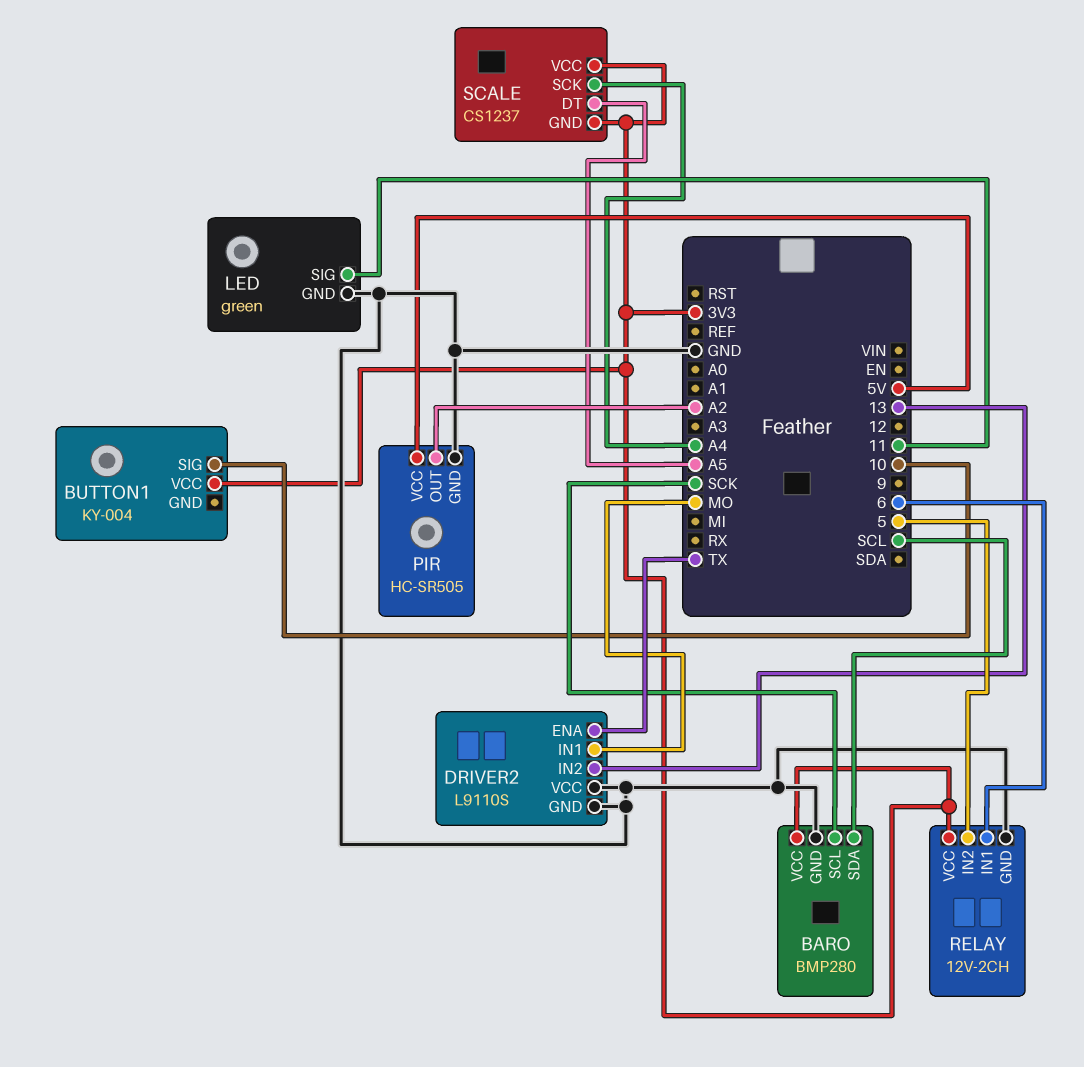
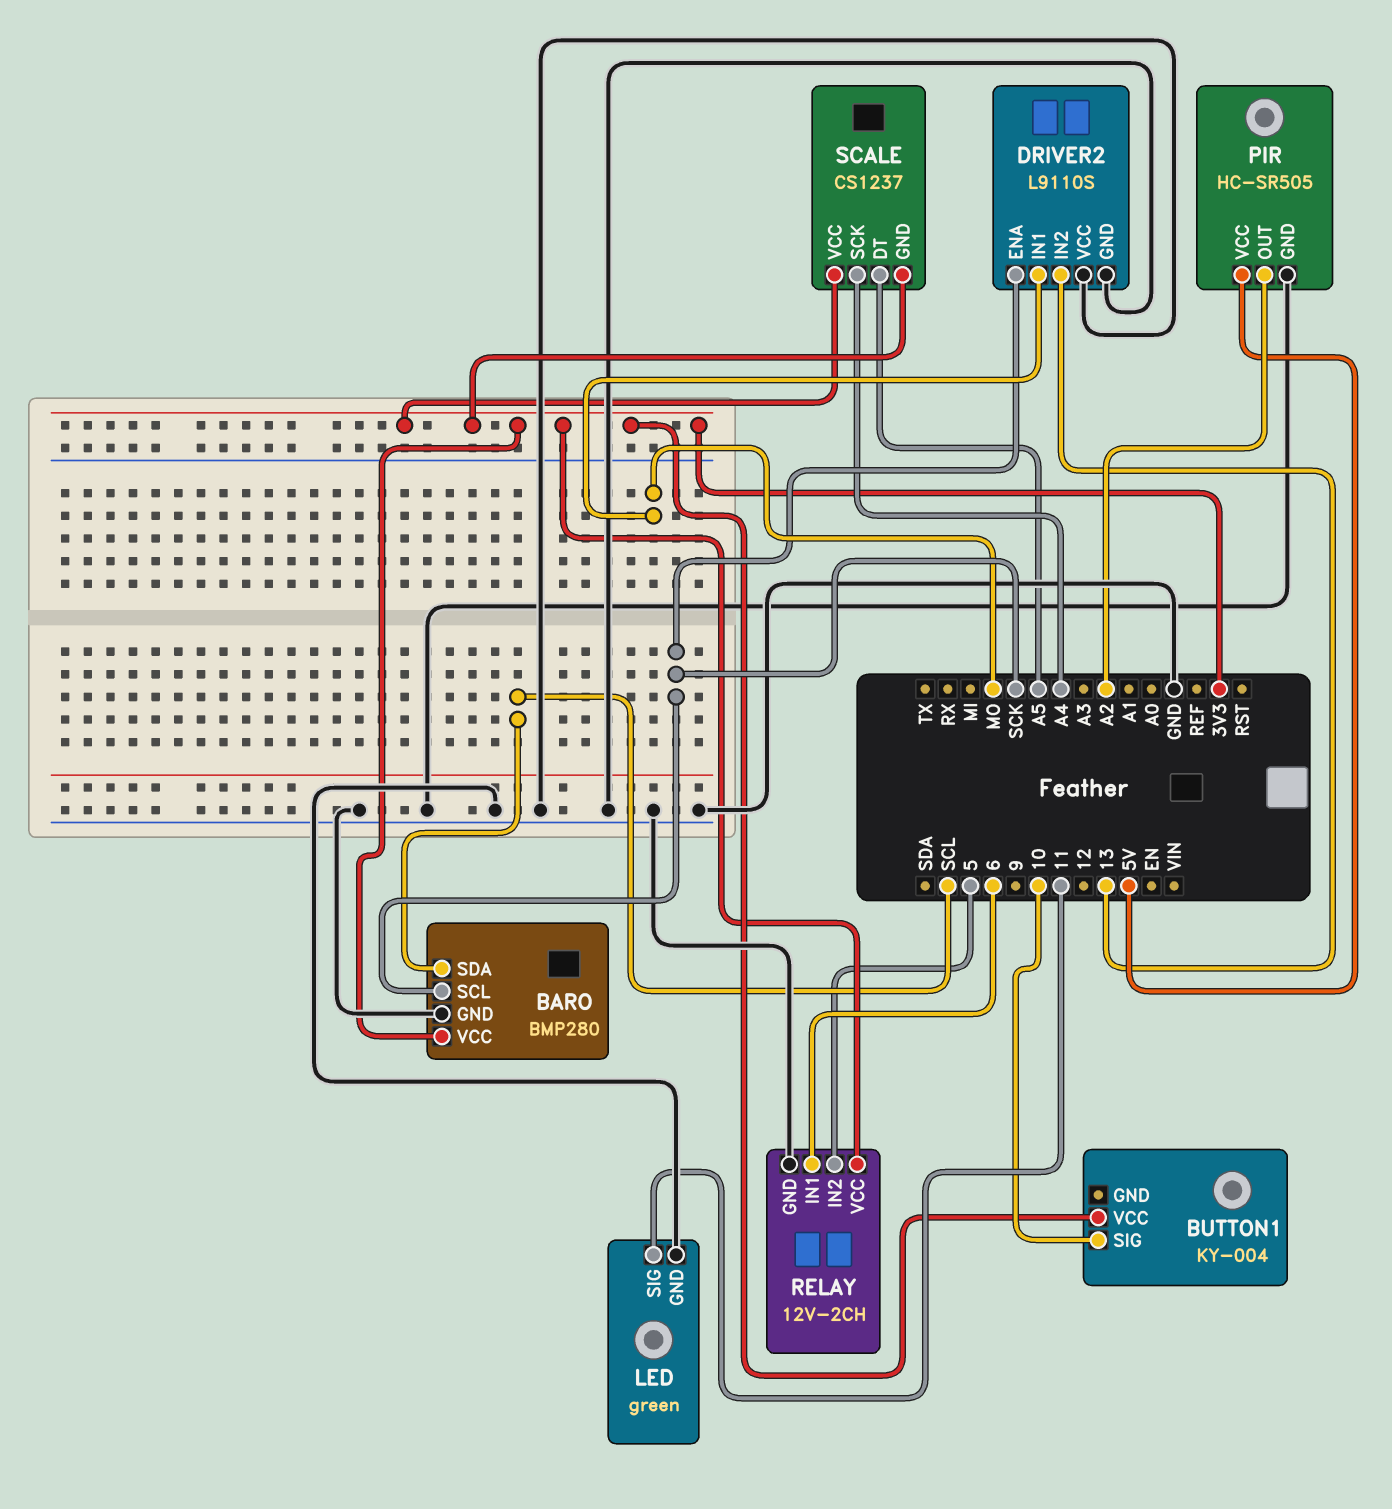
DRIVER2 pin ENA: TX -> SCK

